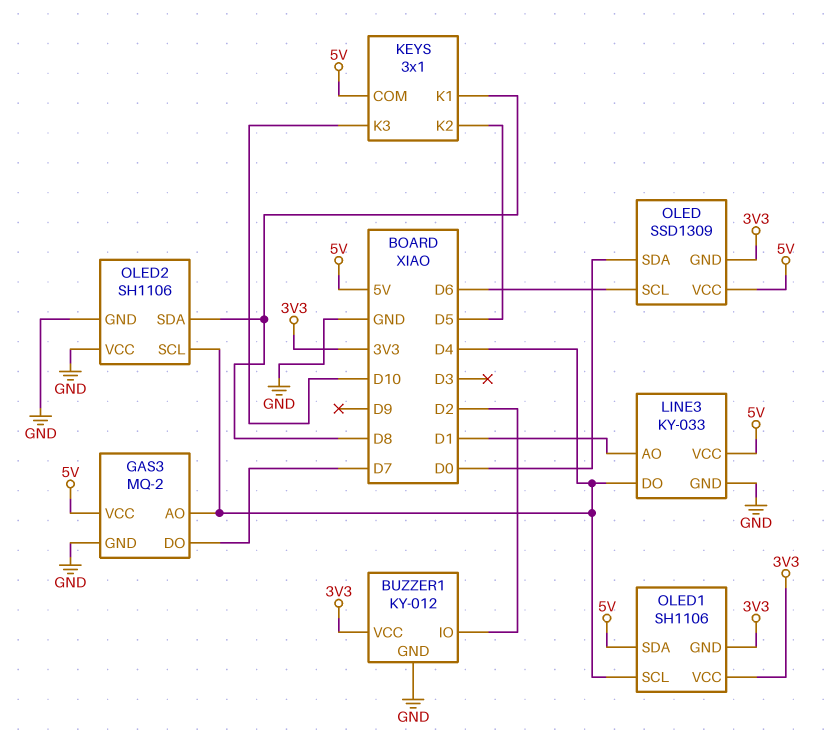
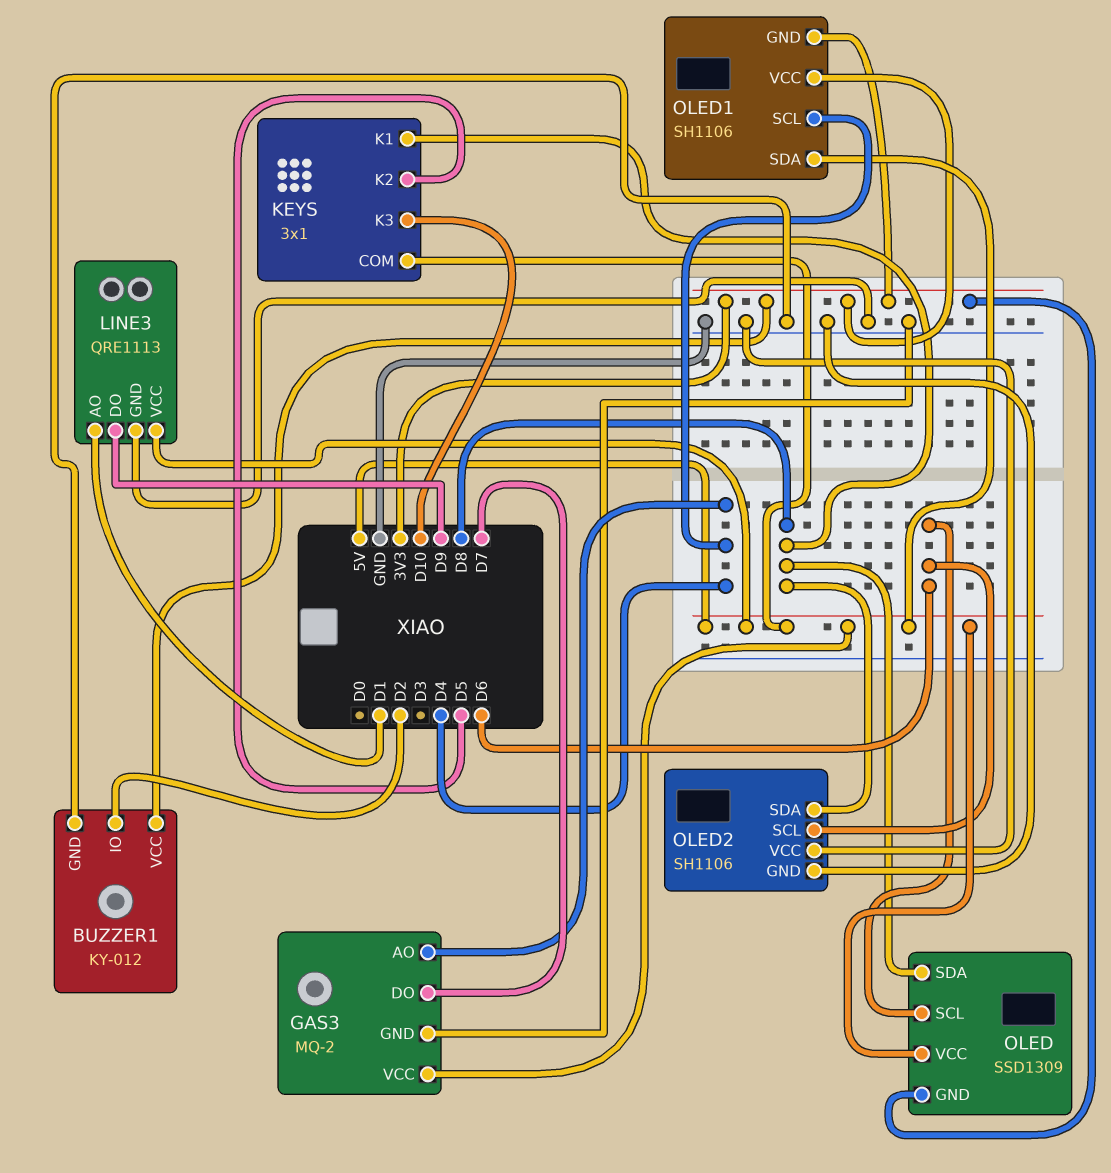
LINE3: KY-033 -> QRE1113
LINE3 pin DO: D4 -> D9
OLED pin SDA: D0 -> D8
OLED2 pin SCL: D4 -> D6

